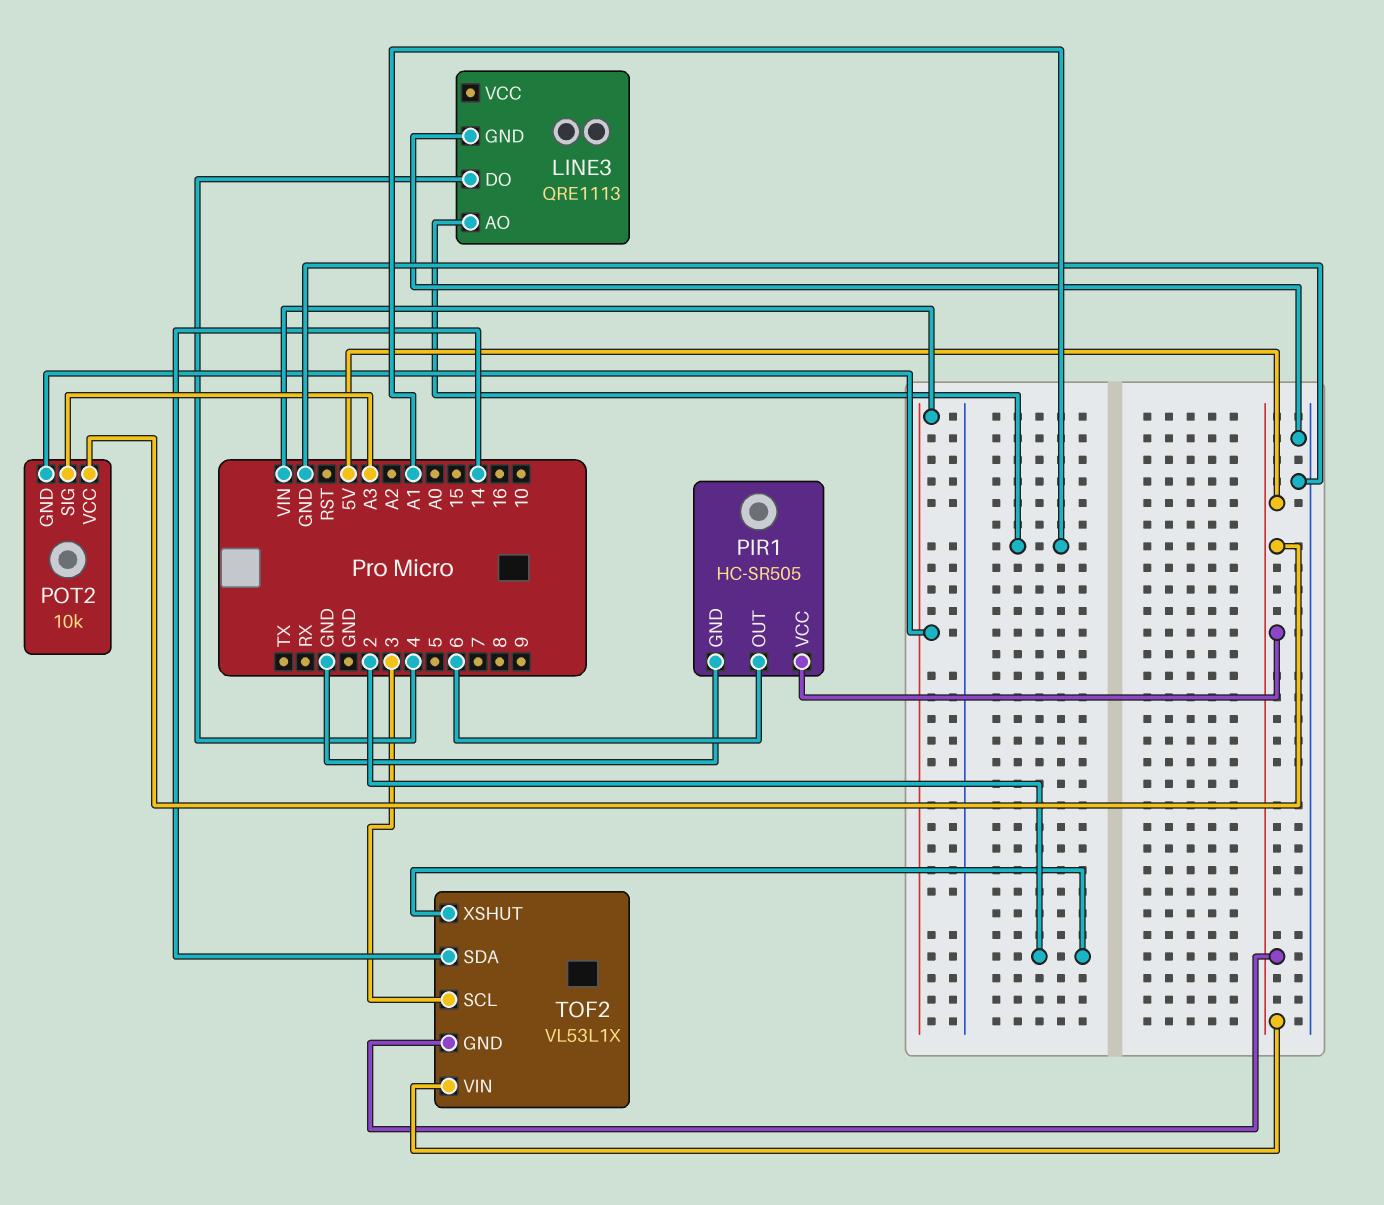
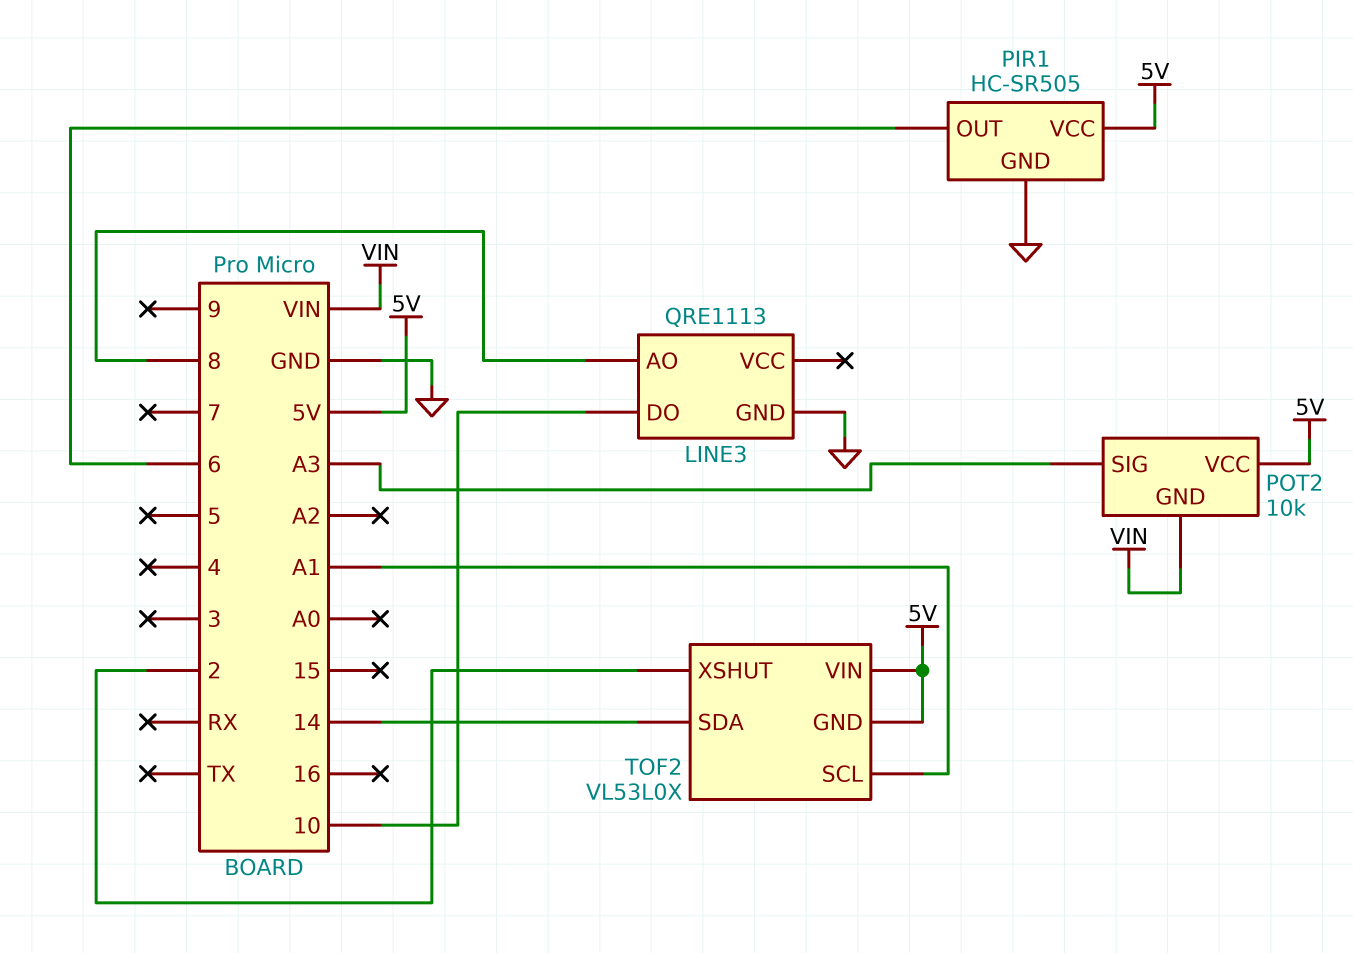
LINE3 pin AO: A1 -> 8
LINE3 pin DO: 4 -> 10
TOF2: VL53L1X -> VL53L0X
TOF2 pin SCL: 3 -> A1

